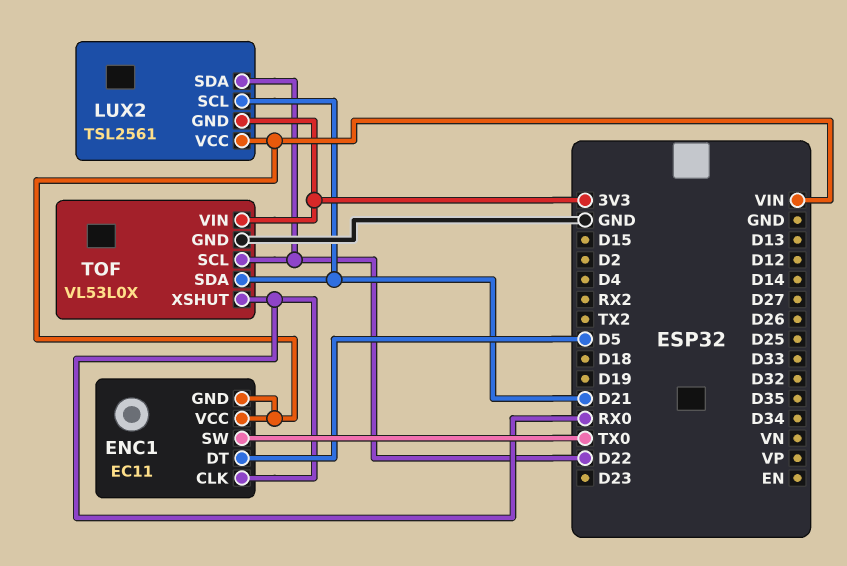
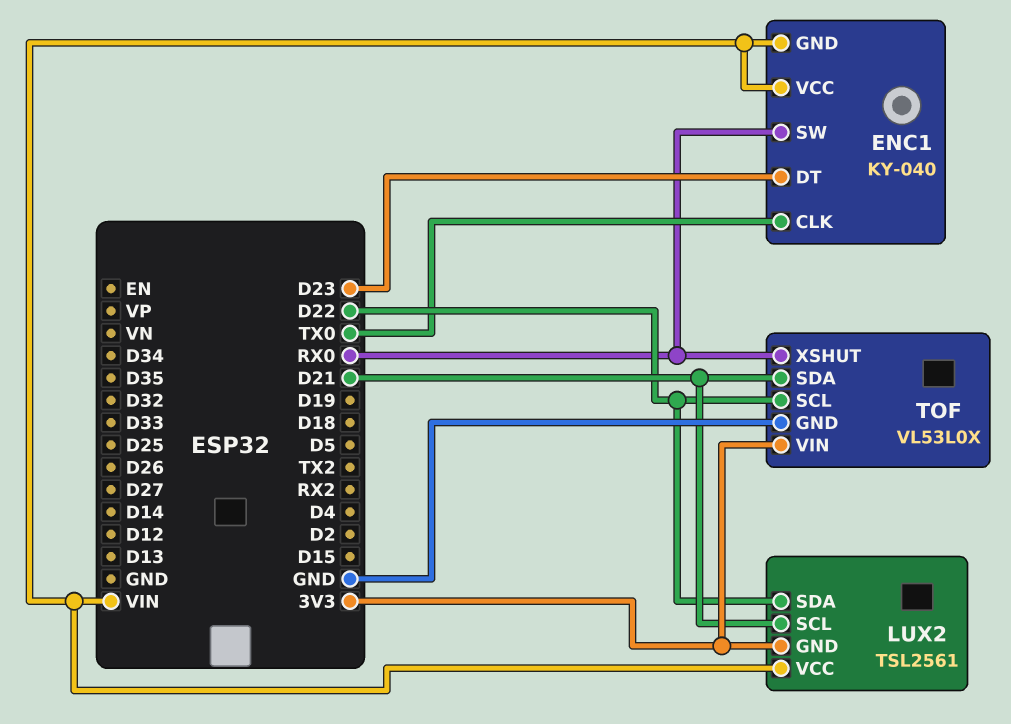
ENC1: EC11 -> KY-040
ENC1 pin CLK: RX0 -> TX0
ENC1 pin DT: D5 -> D23
ENC1 pin SW: TX0 -> RX0

